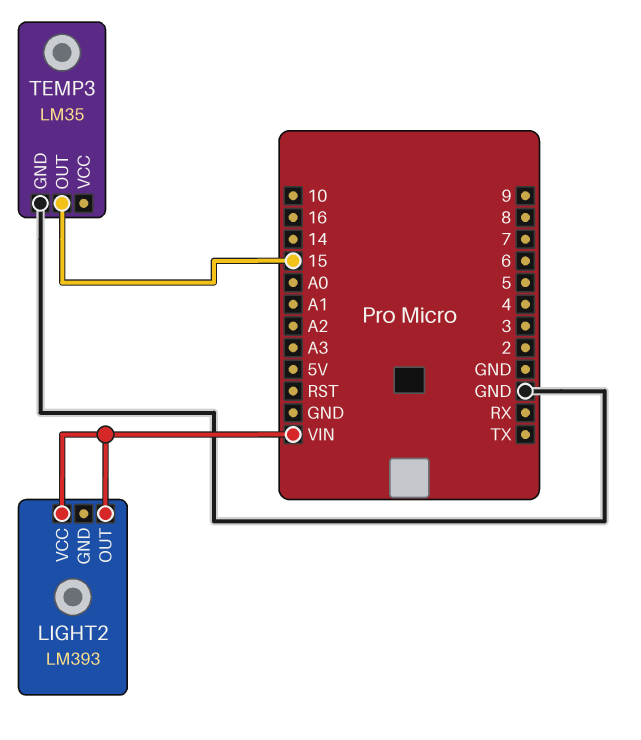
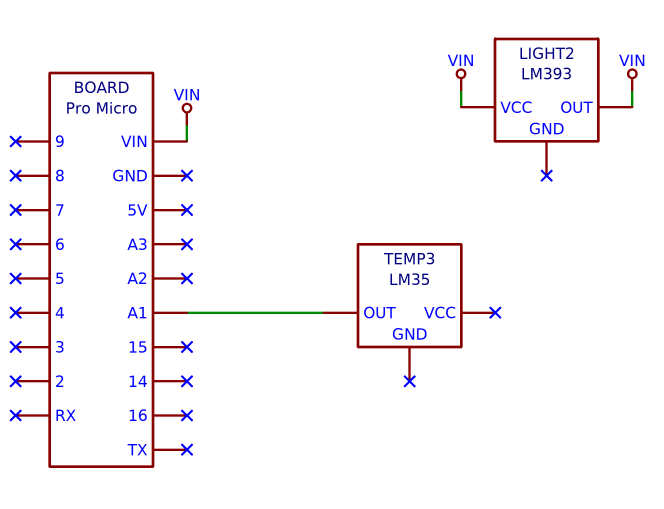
TEMP3 pin GND: GND -> none
TEMP3 pin OUT: 15 -> A1

